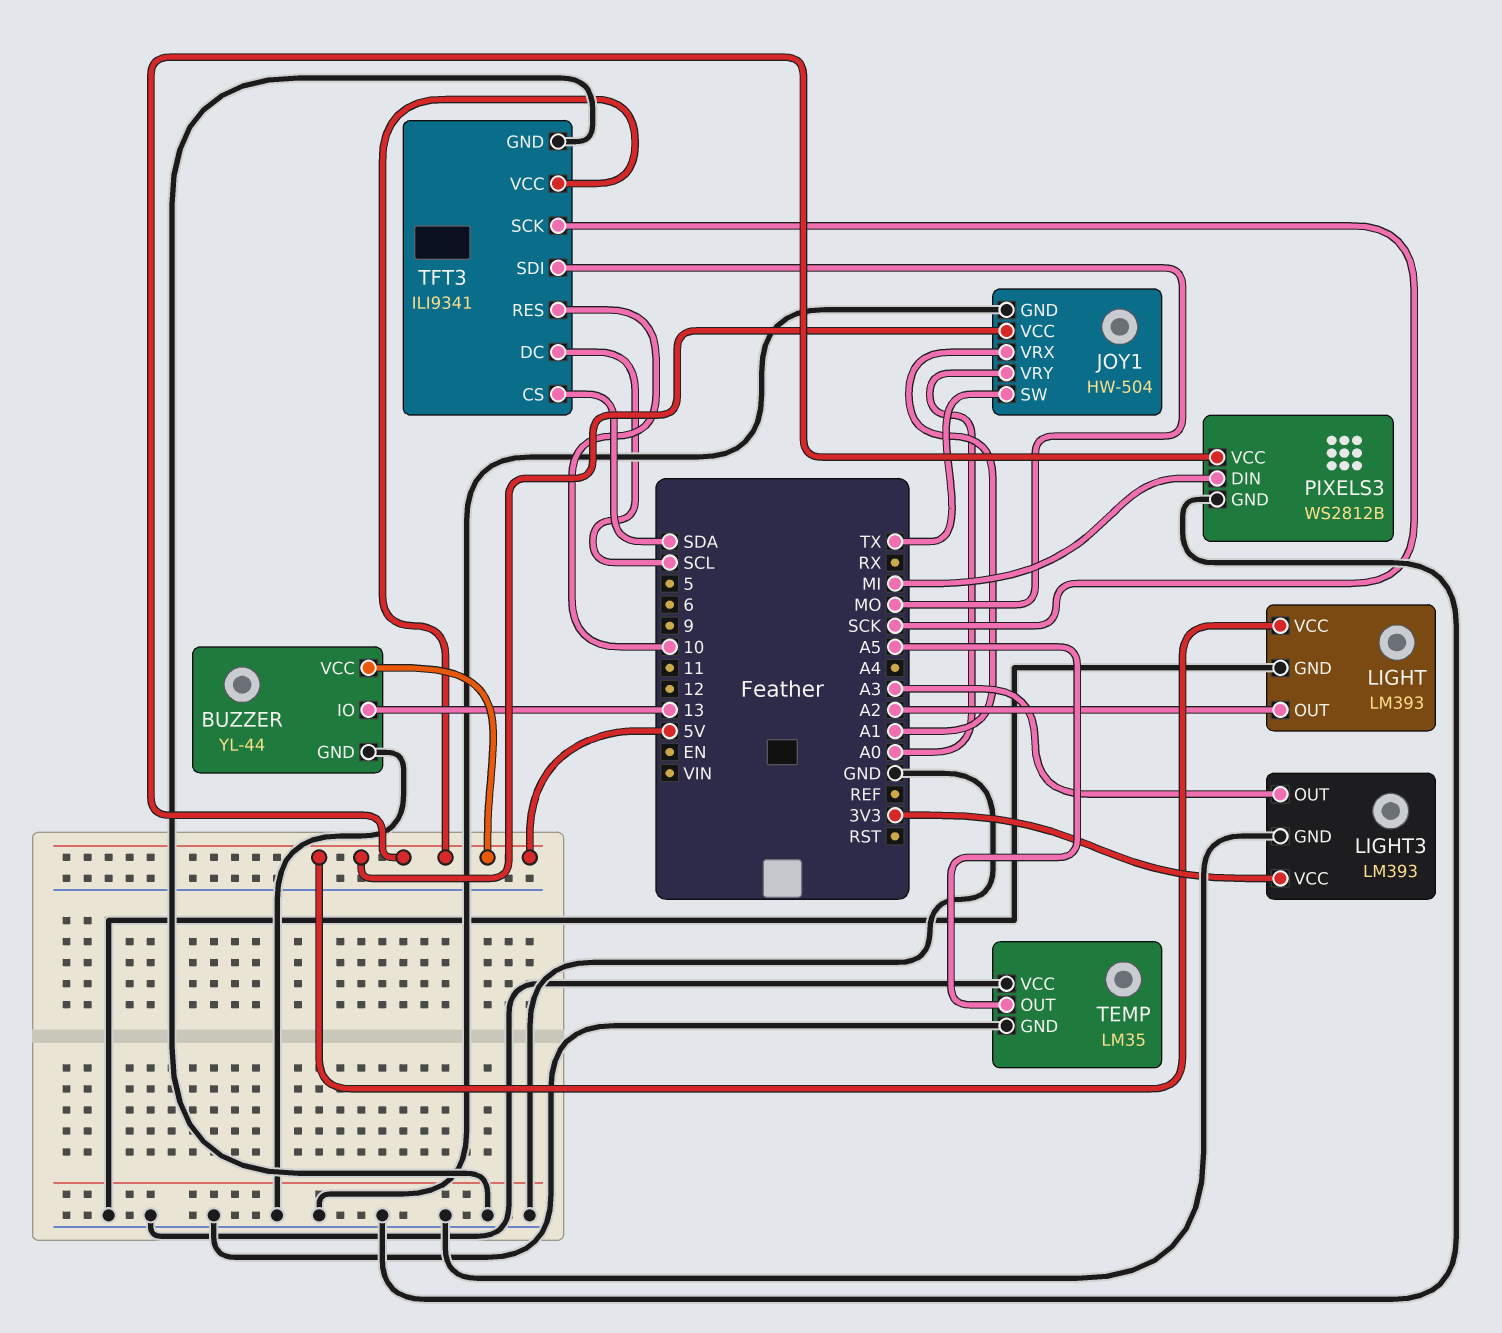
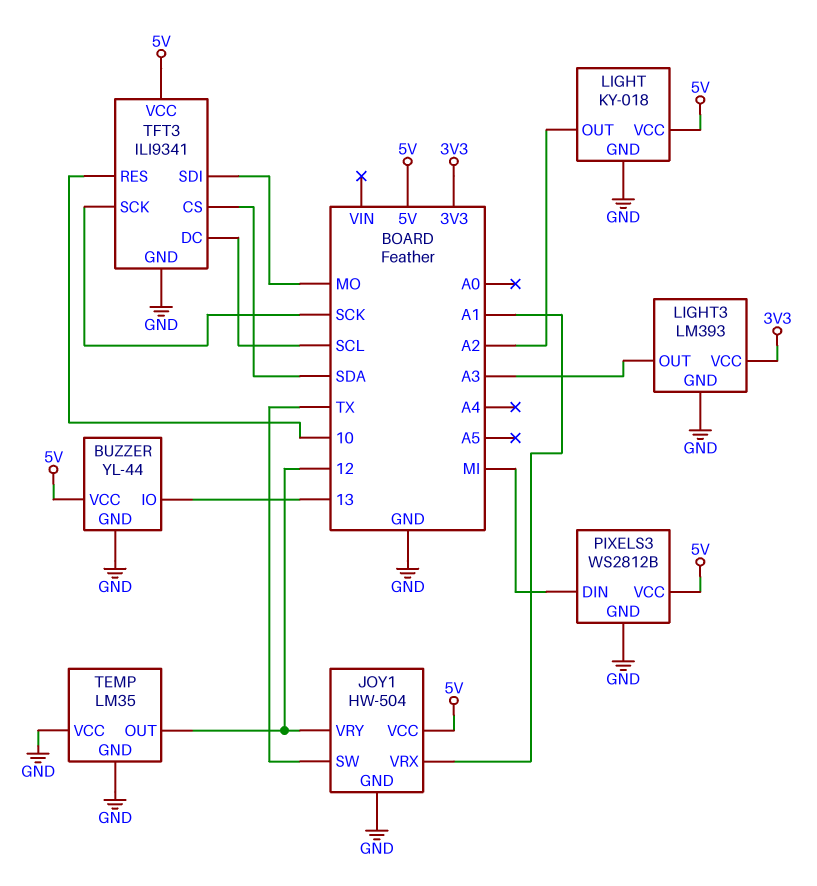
JOY1 pin VRY: A0 -> 12
LIGHT: LM393 -> KY-018
TEMP pin OUT: A5 -> 12

